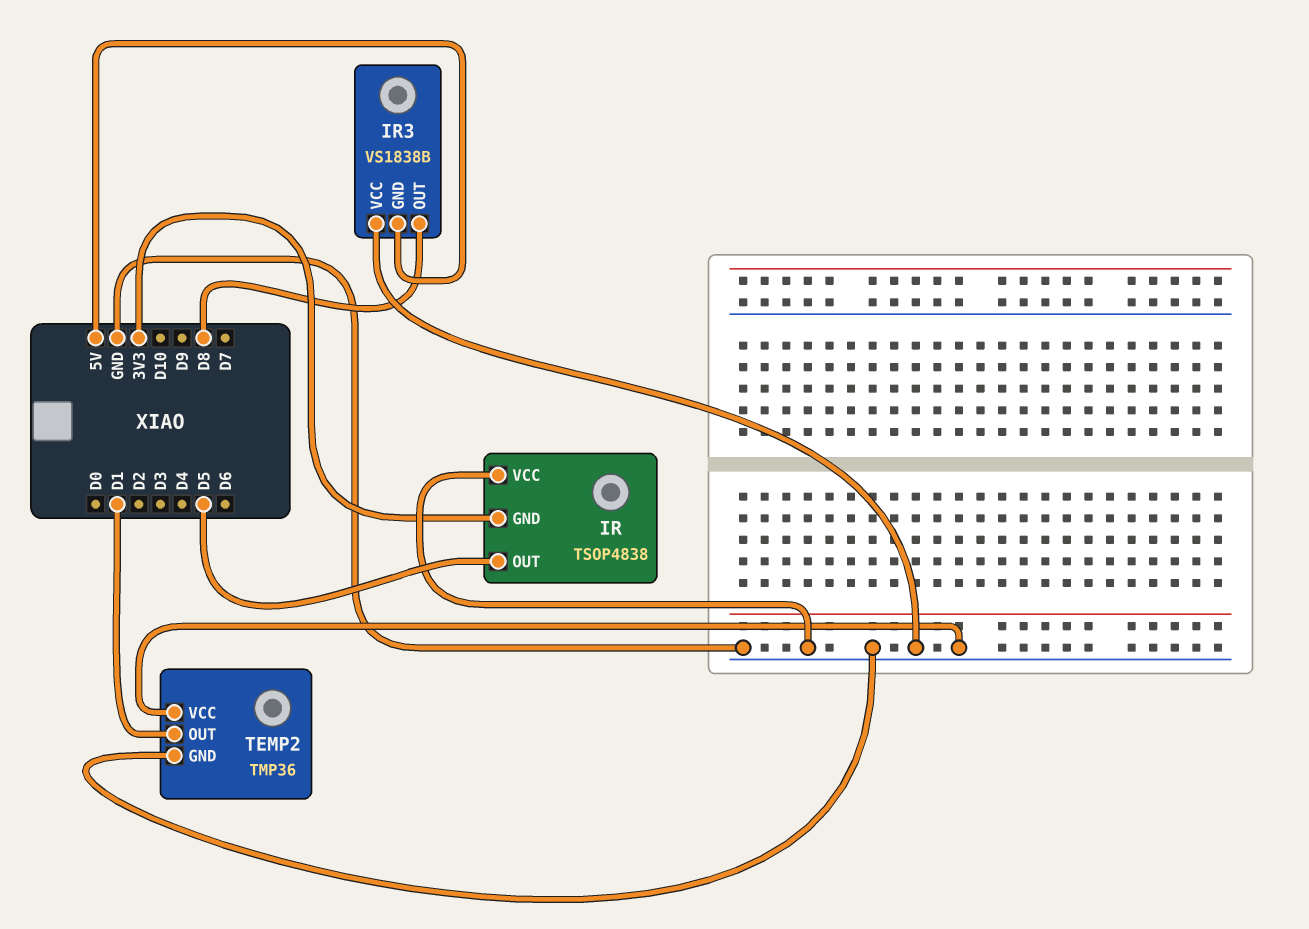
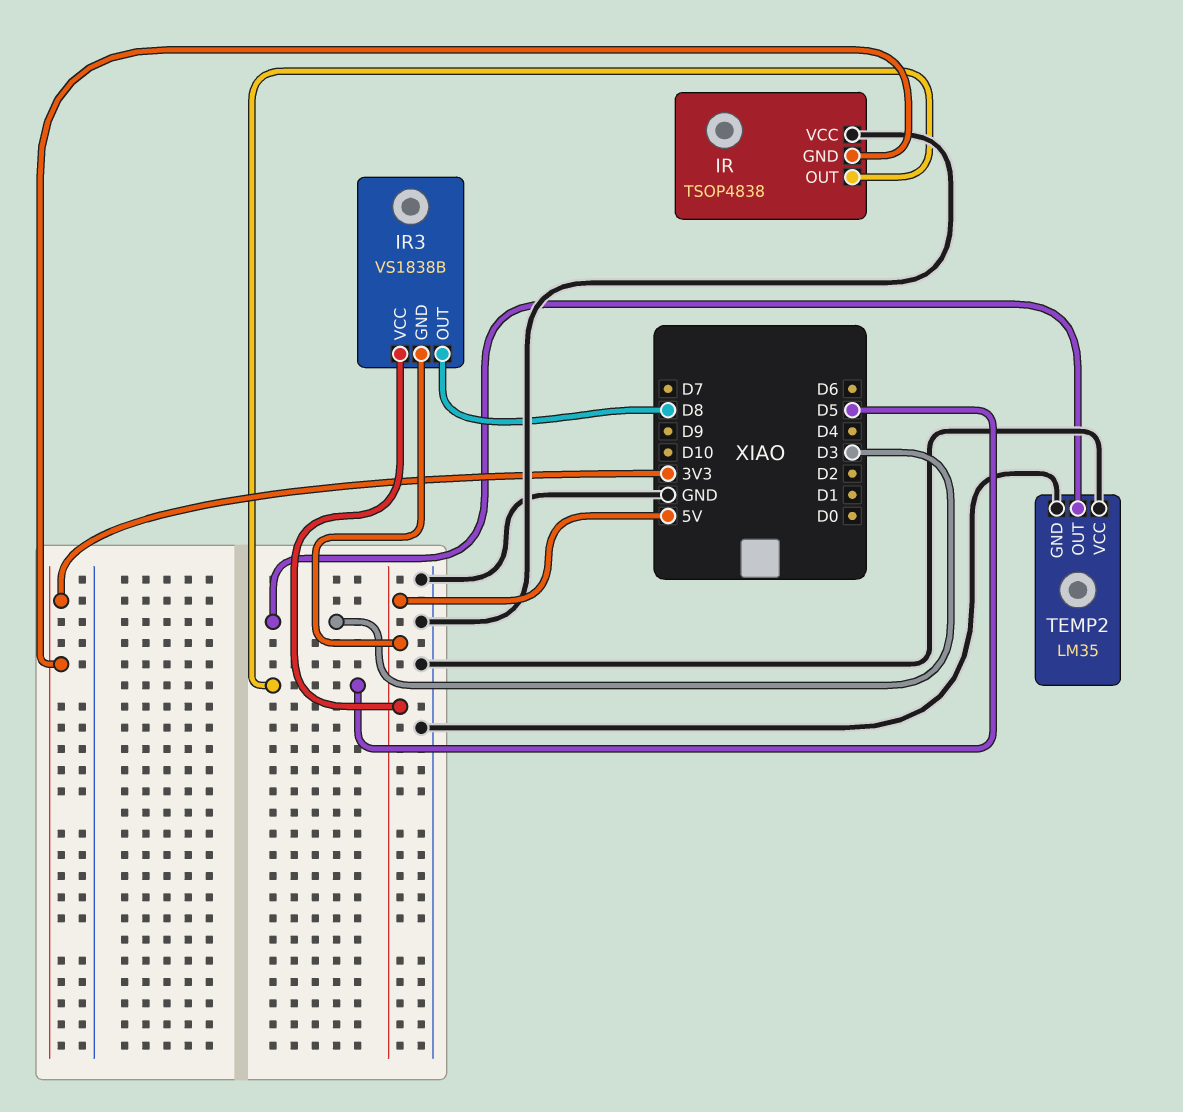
IR3 pin VCC: GND -> 5V
TEMP2: TMP36 -> LM35
TEMP2 pin OUT: D1 -> D3

